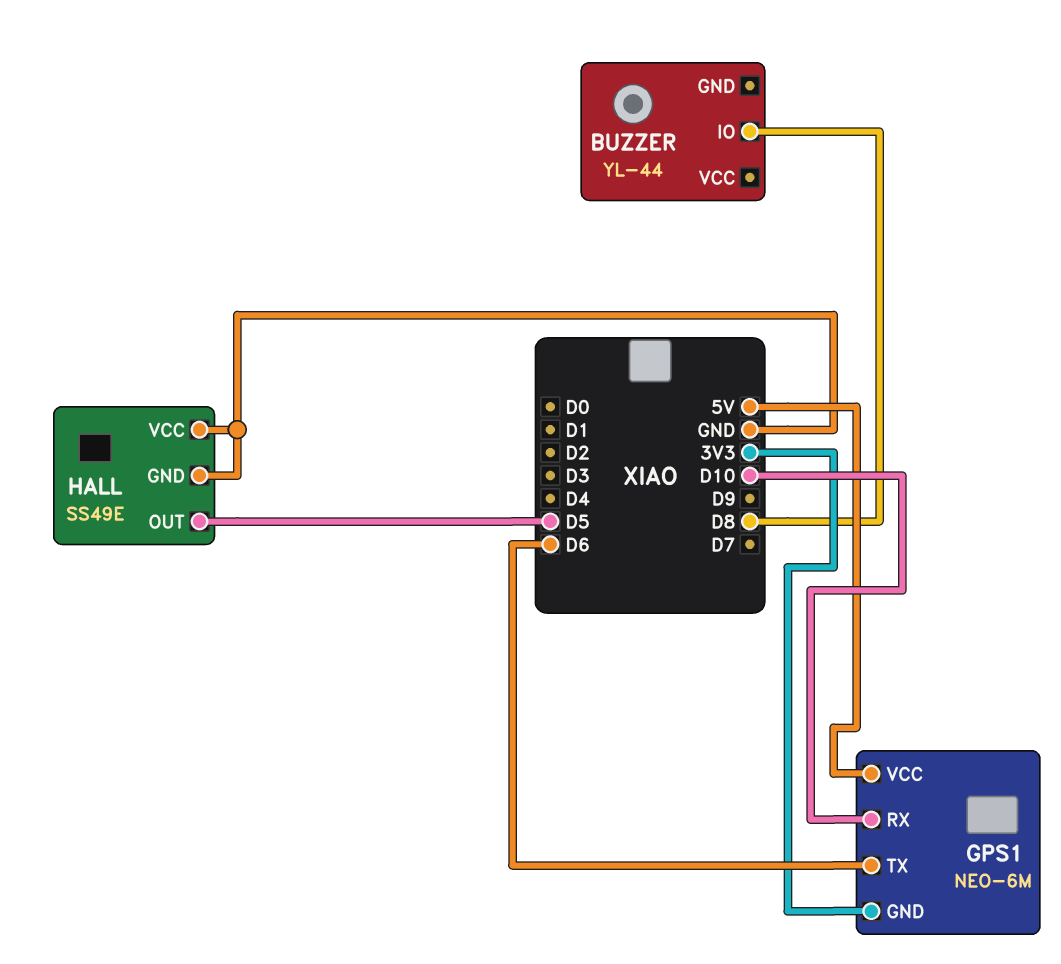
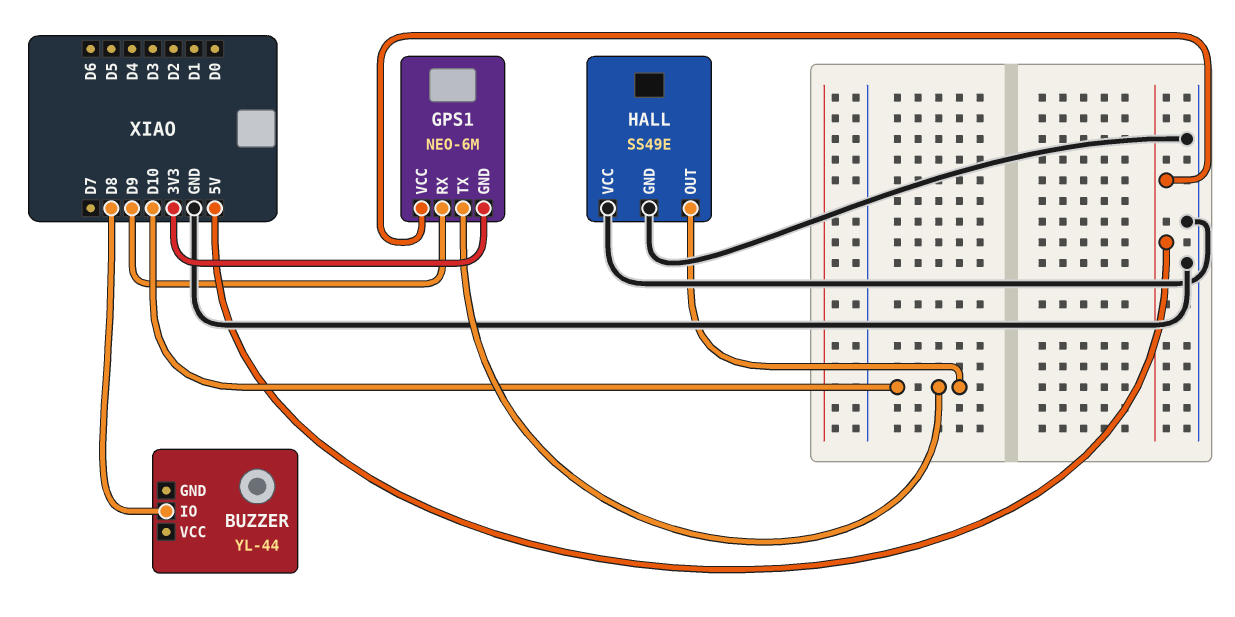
GPS1 pin RX: D10 -> D9
GPS1 pin TX: D6 -> D10
HALL pin OUT: D5 -> D10

